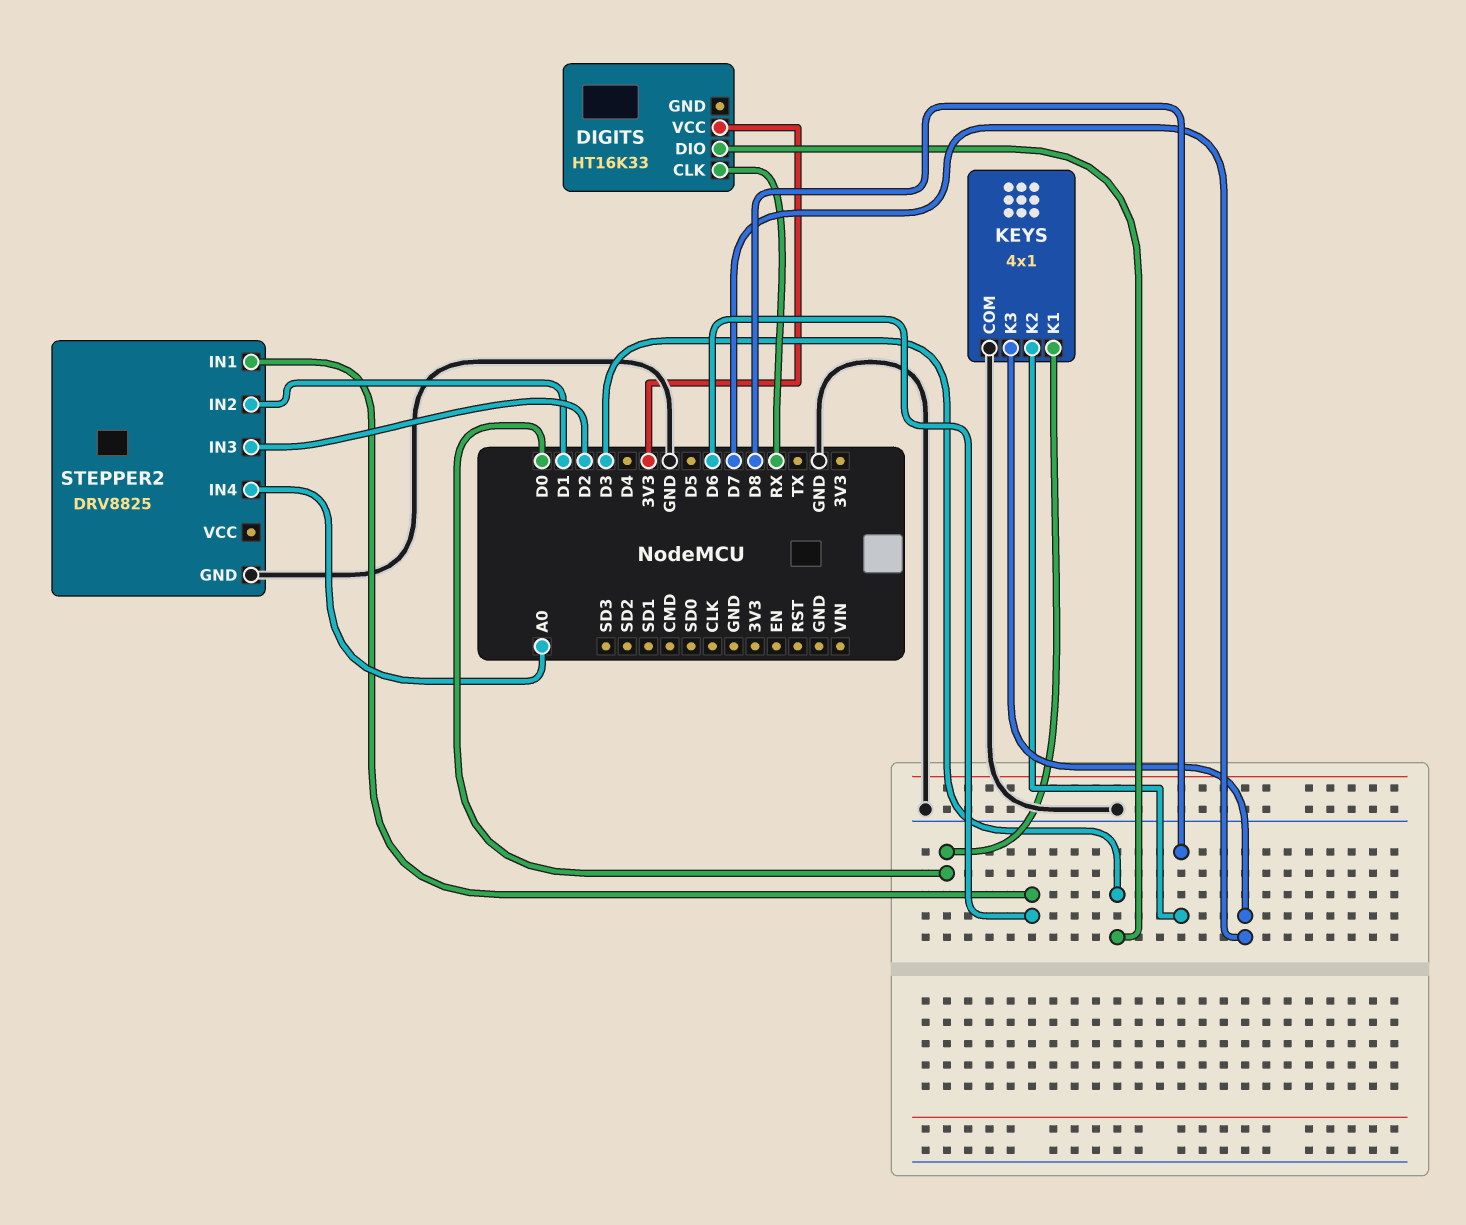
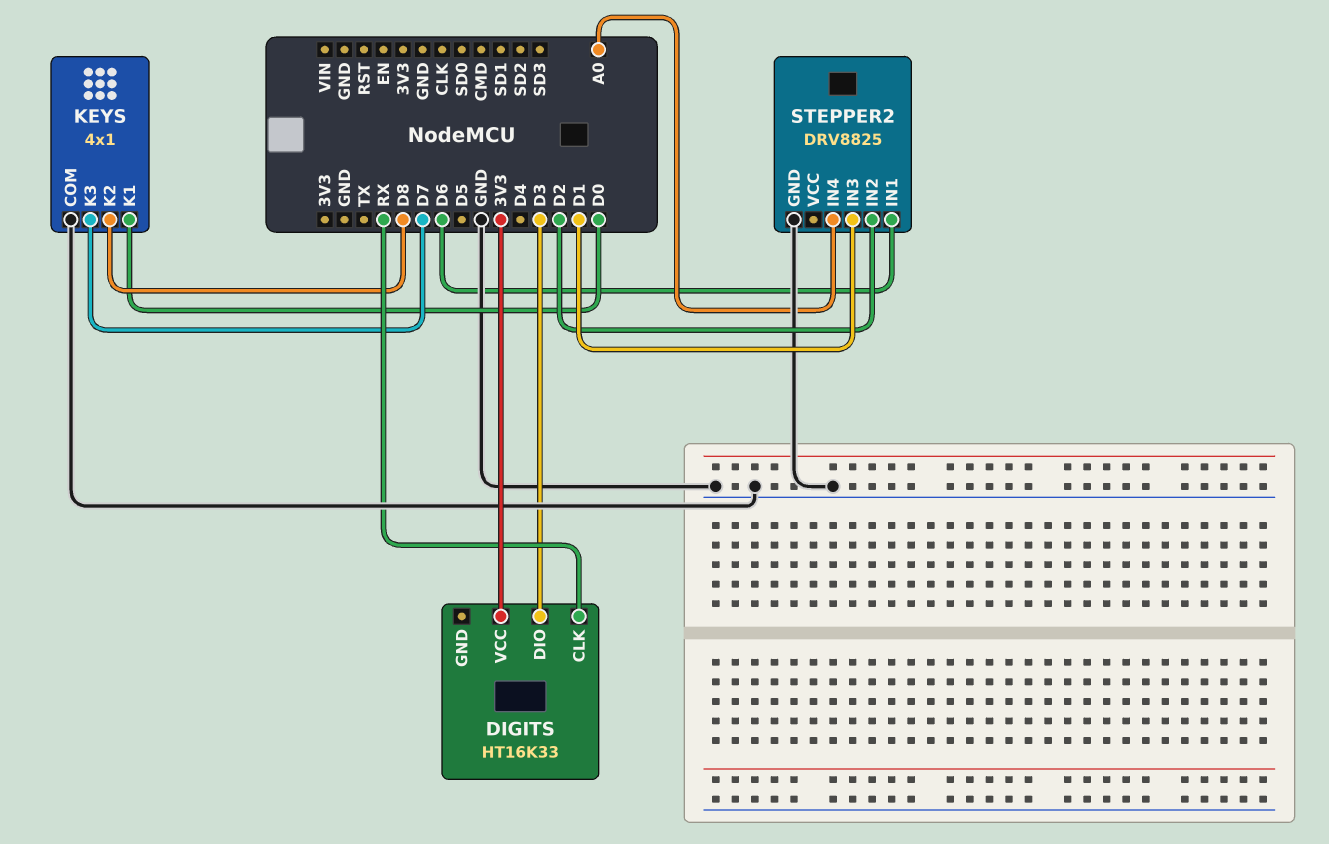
STEPPER2 pin IN2: D1 -> D2
STEPPER2 pin IN3: D2 -> D1

